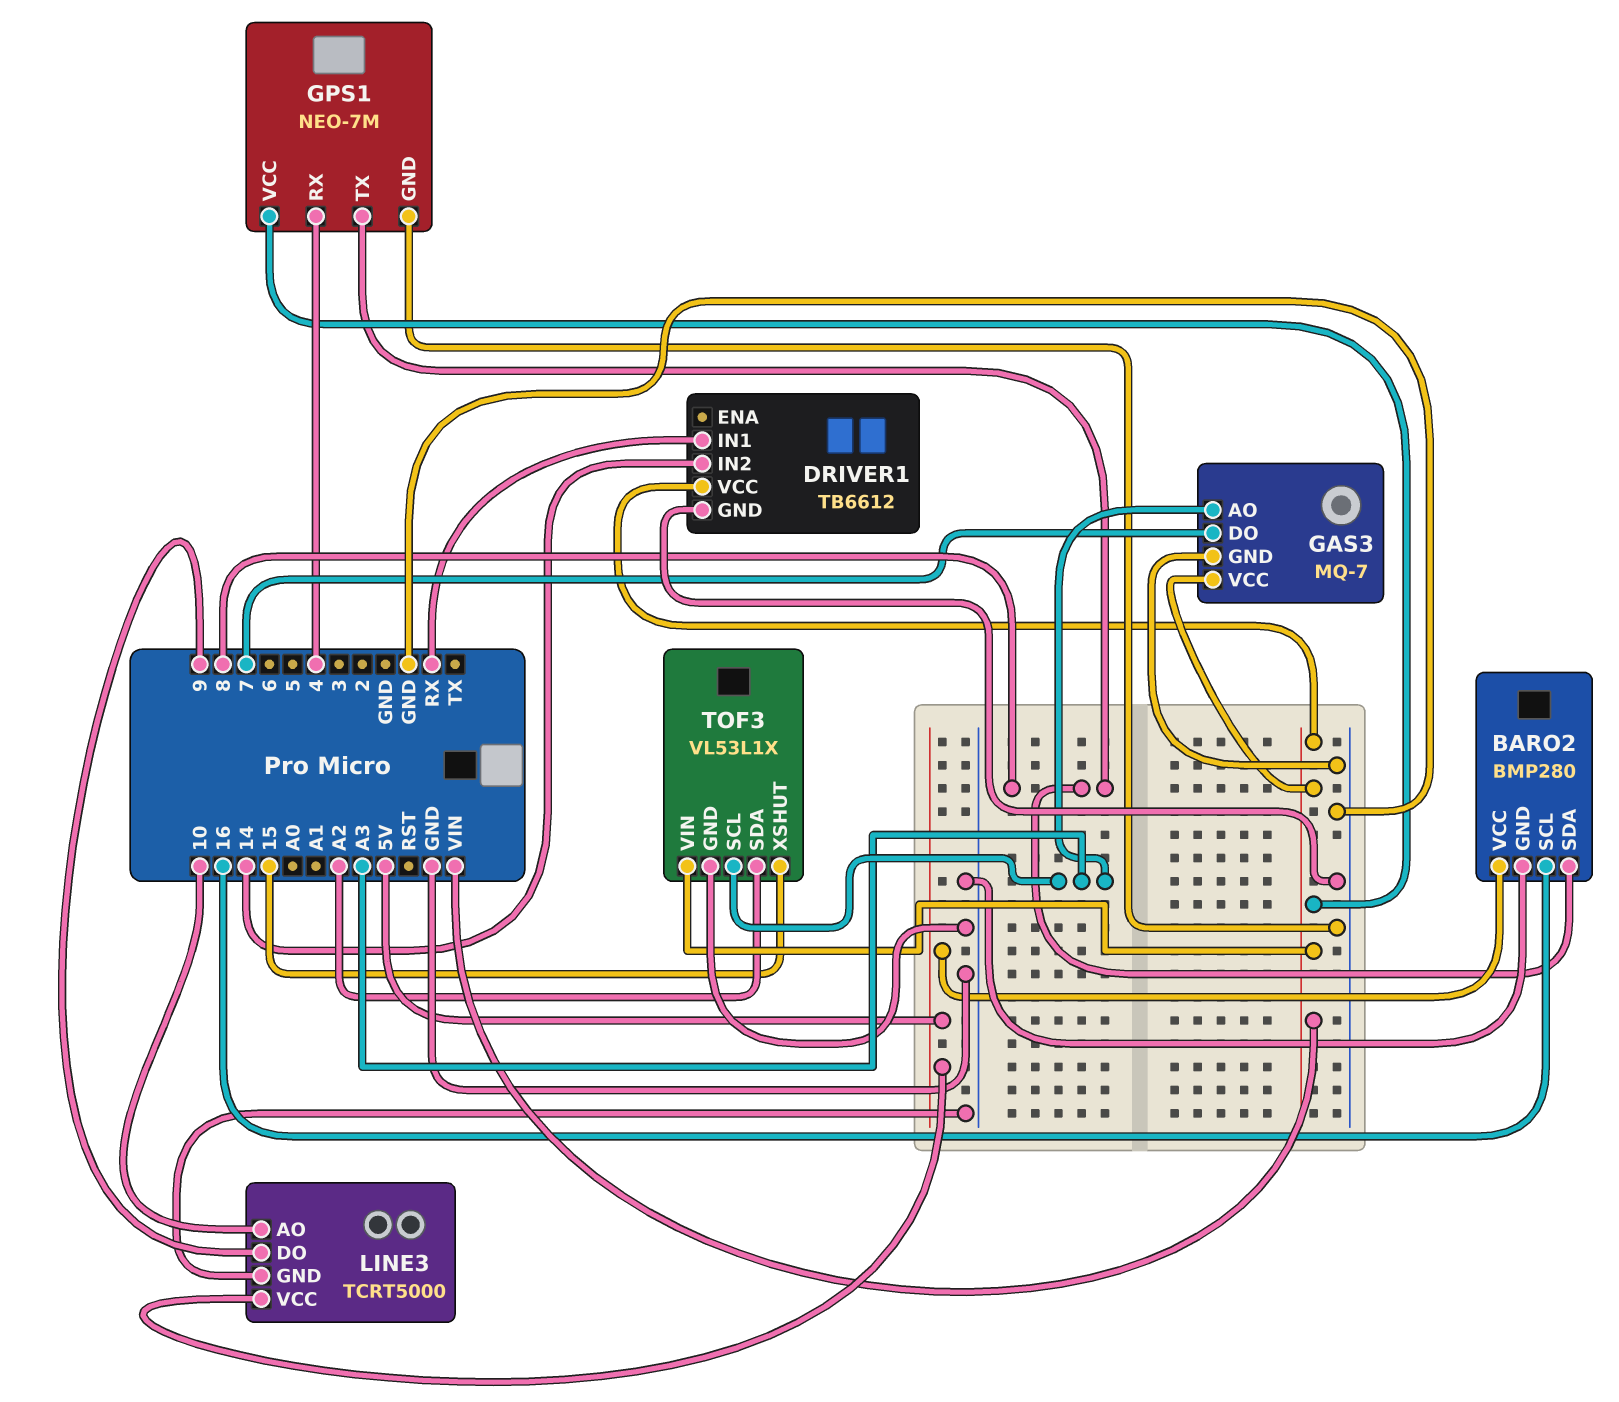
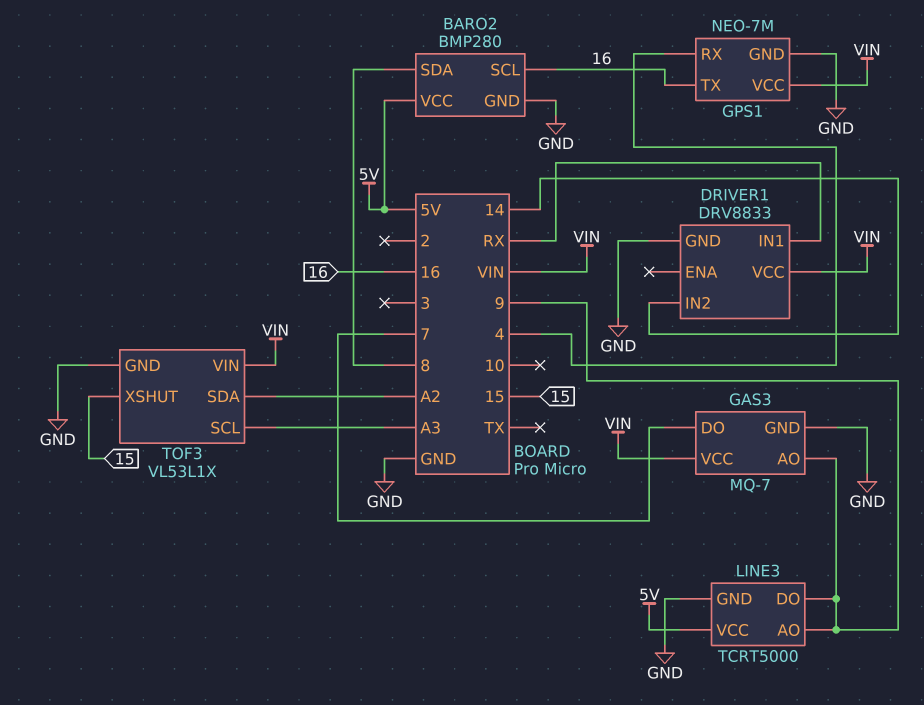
DRIVER1: TB6612 -> DRV8833
GAS3 pin AO: A3 -> 9
GPS1 pin TX: 8 -> 16
LINE3 pin AO: 10 -> 9

